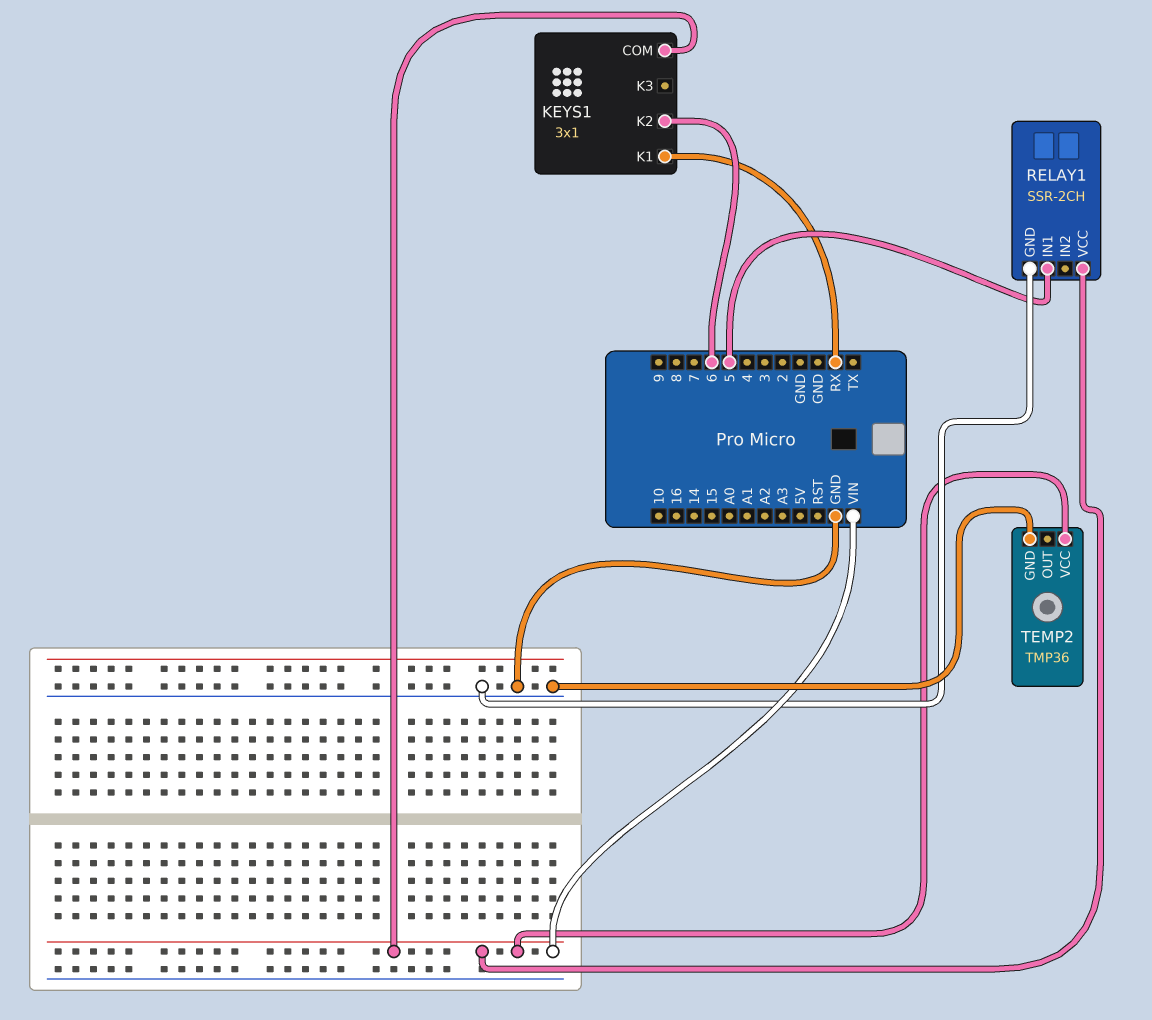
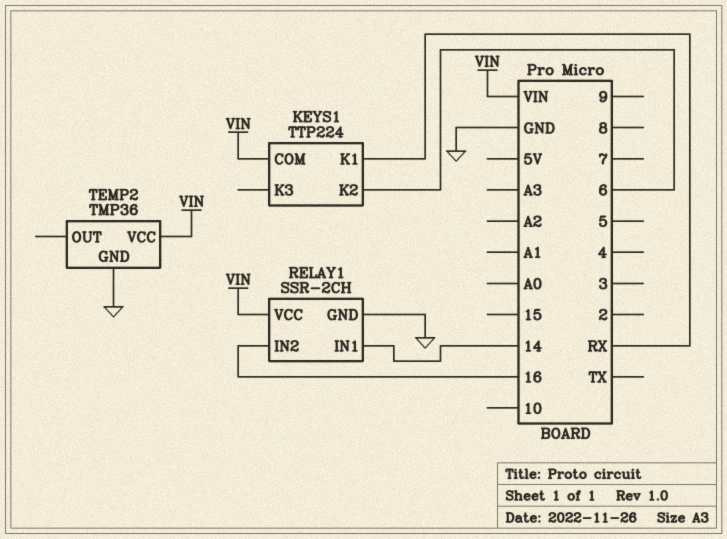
KEYS1: 3x1 -> TTP224
RELAY1 pin IN1: 5 -> 14
RELAY1 pin IN2: none -> 16

